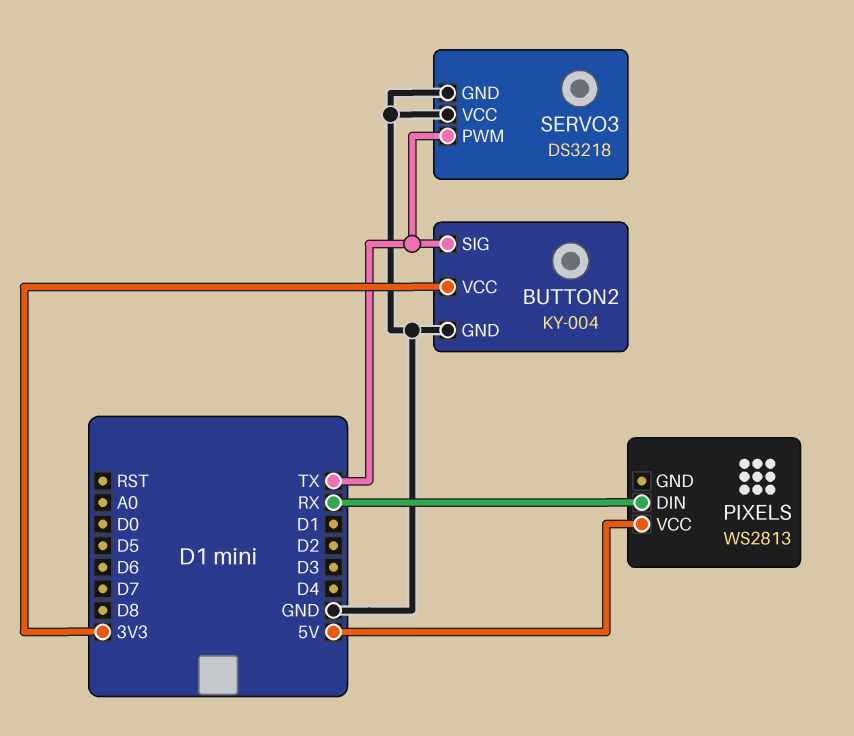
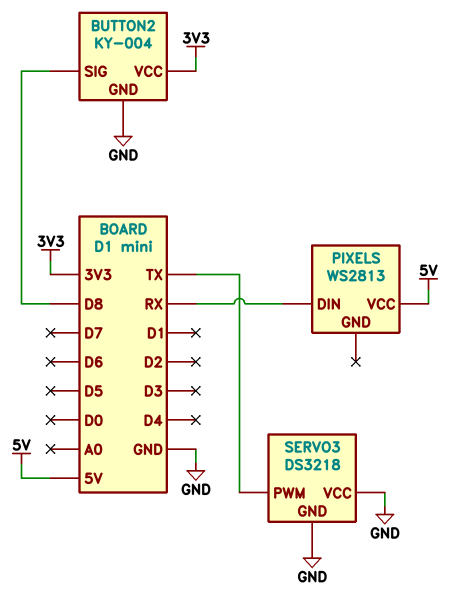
BUTTON2 pin SIG: TX -> D8

